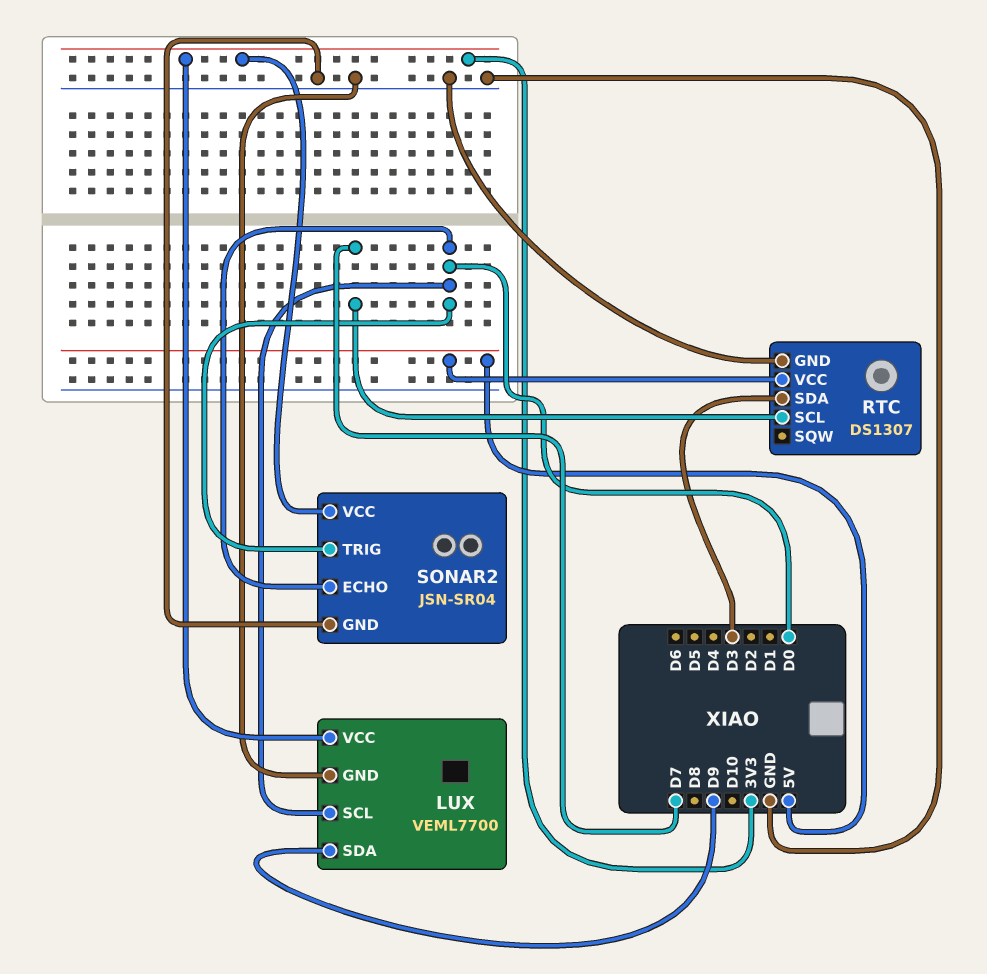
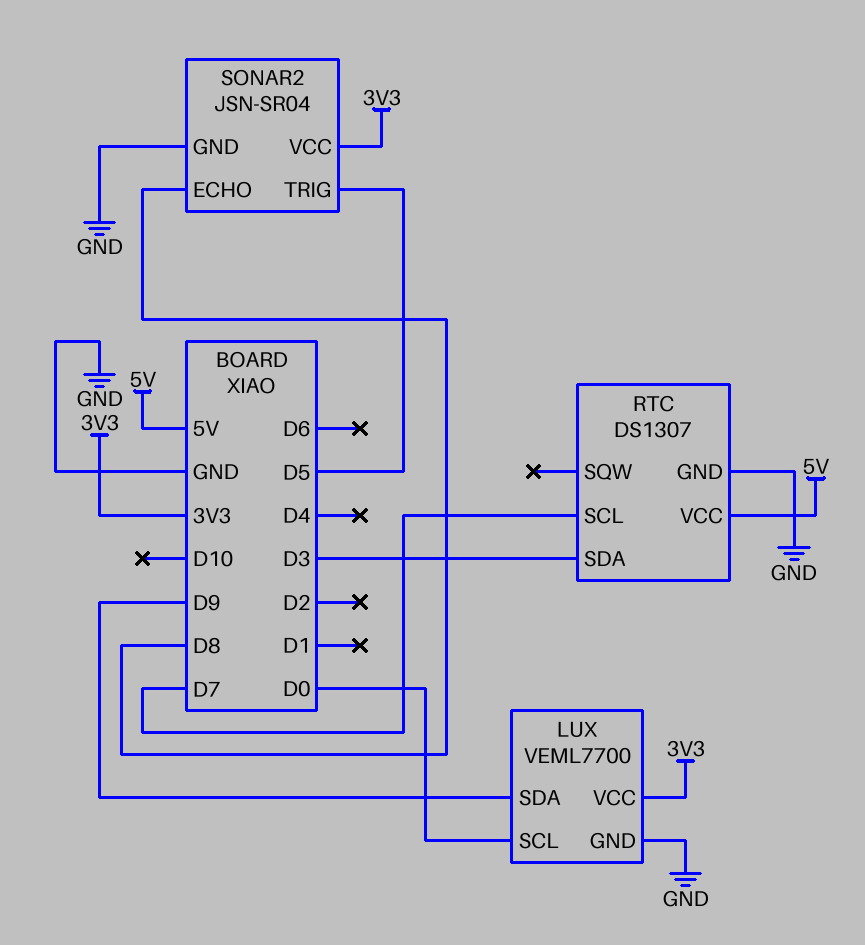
SONAR2 pin ECHO: D0 -> D8
SONAR2 pin TRIG: D0 -> D5

